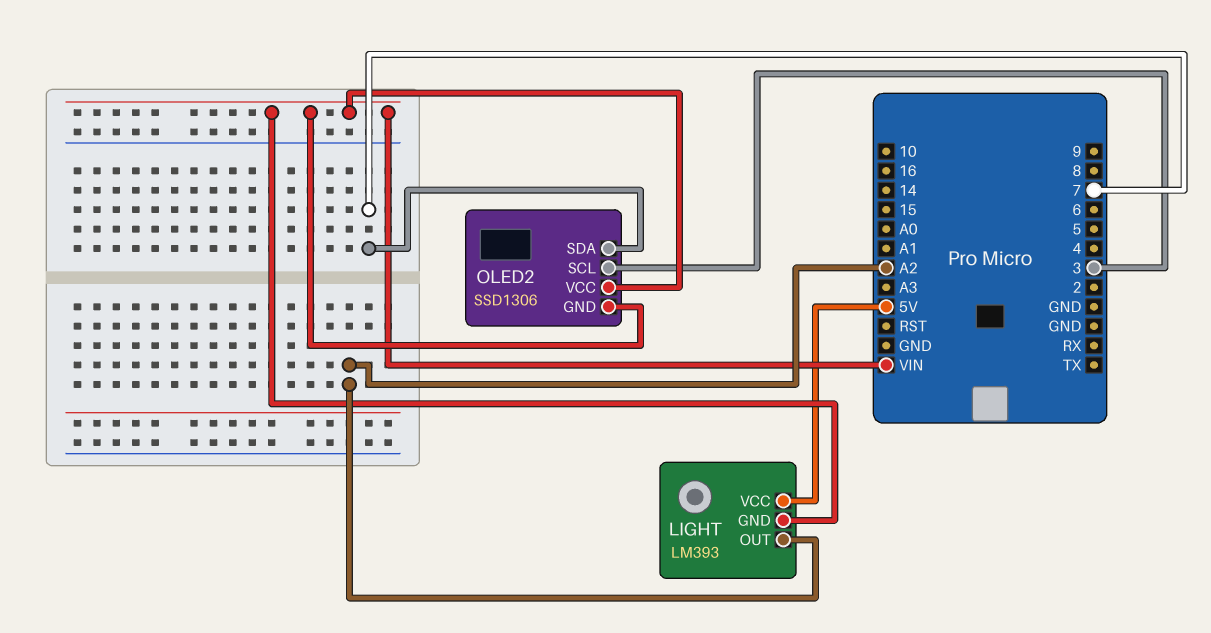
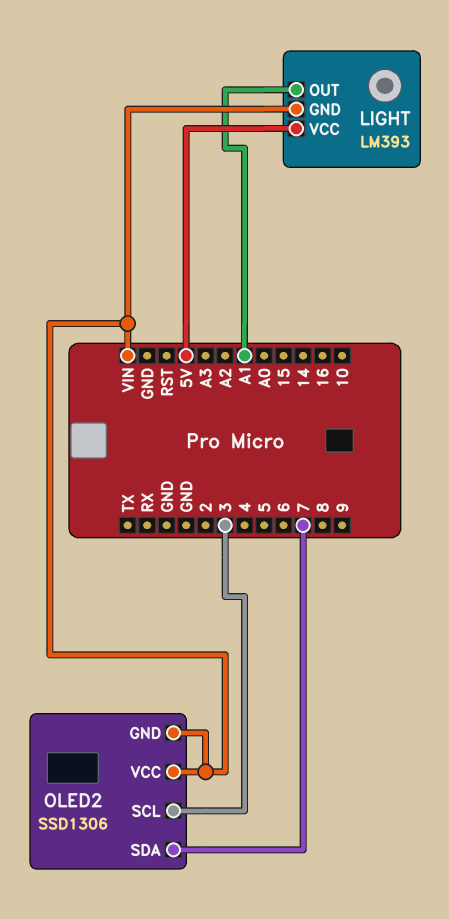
LIGHT pin OUT: A2 -> A1

